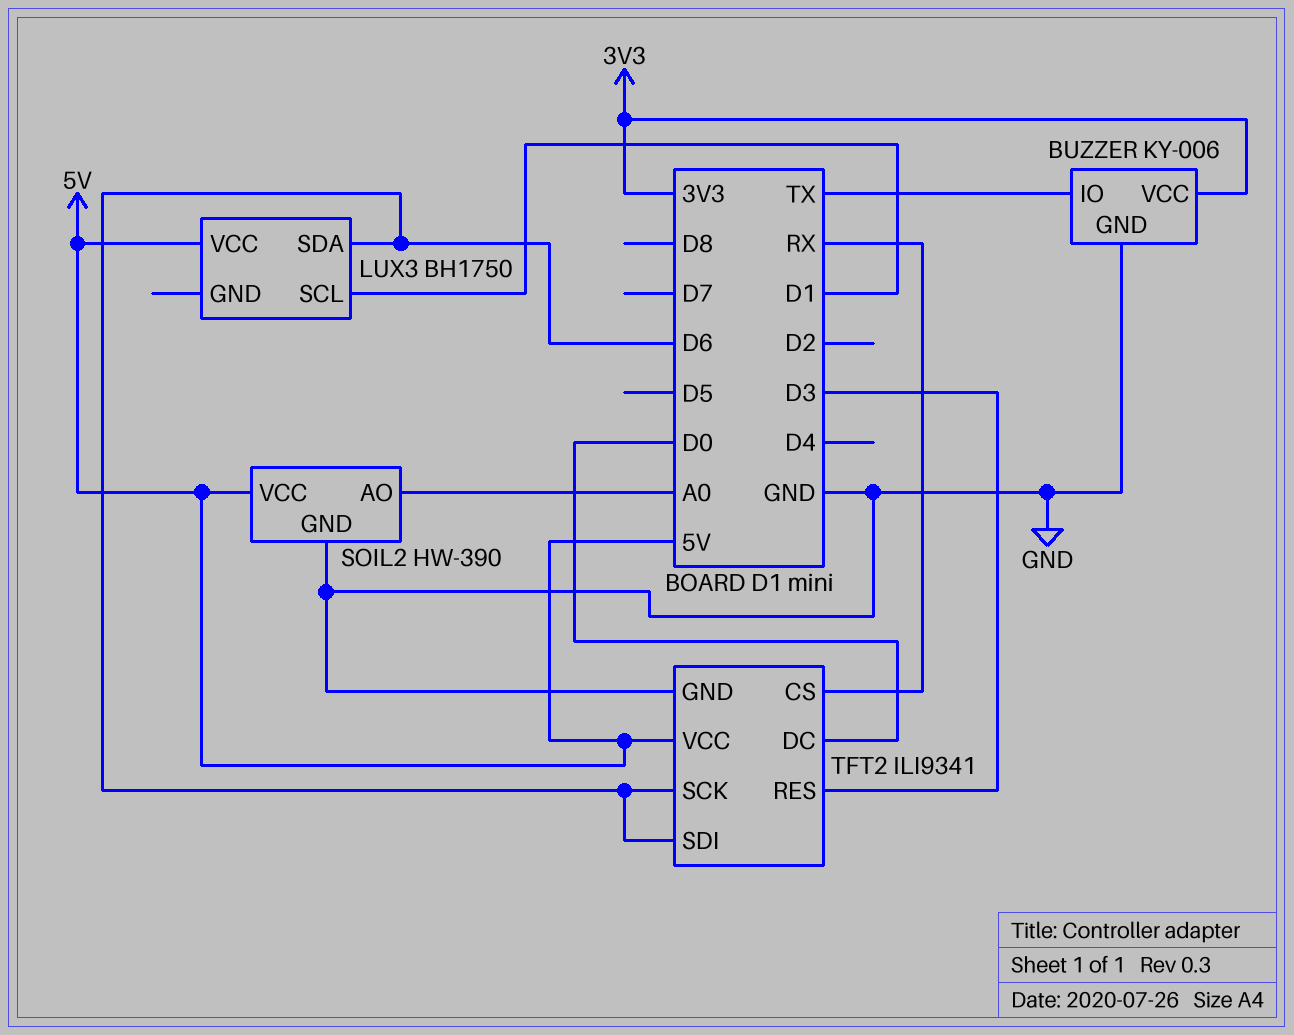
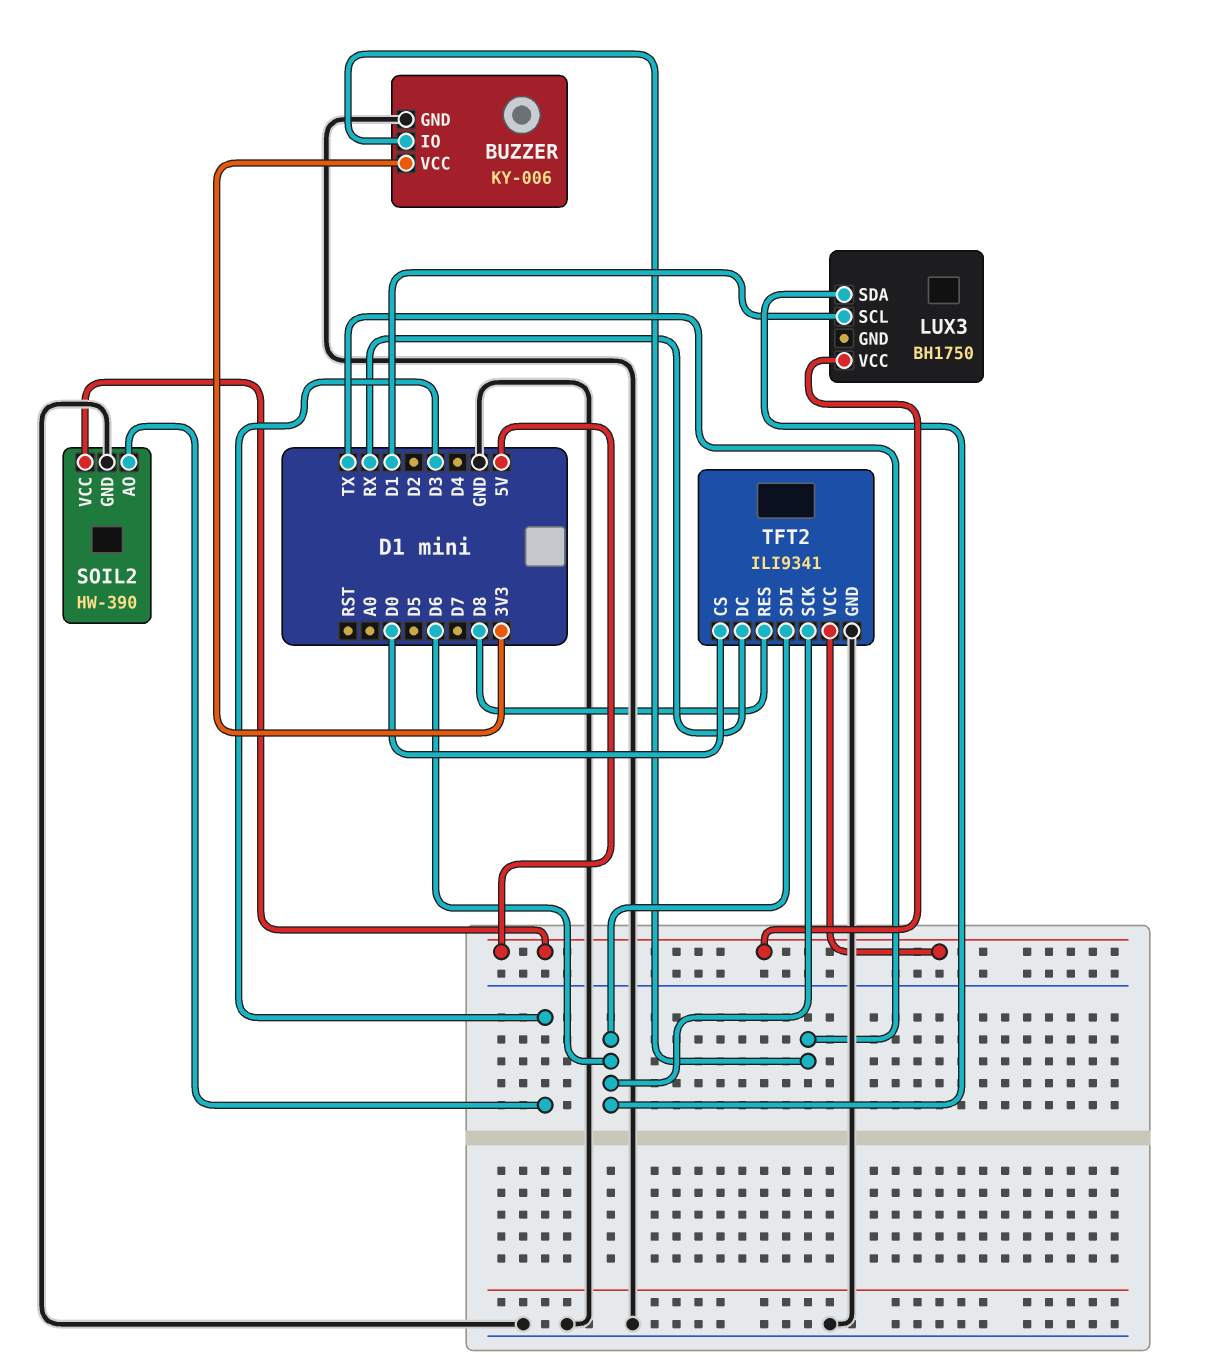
SOIL2 pin AO: A0 -> D3
TFT2 pin CS: RX -> D0
TFT2 pin DC: D0 -> RX
TFT2 pin RES: D3 -> D8

